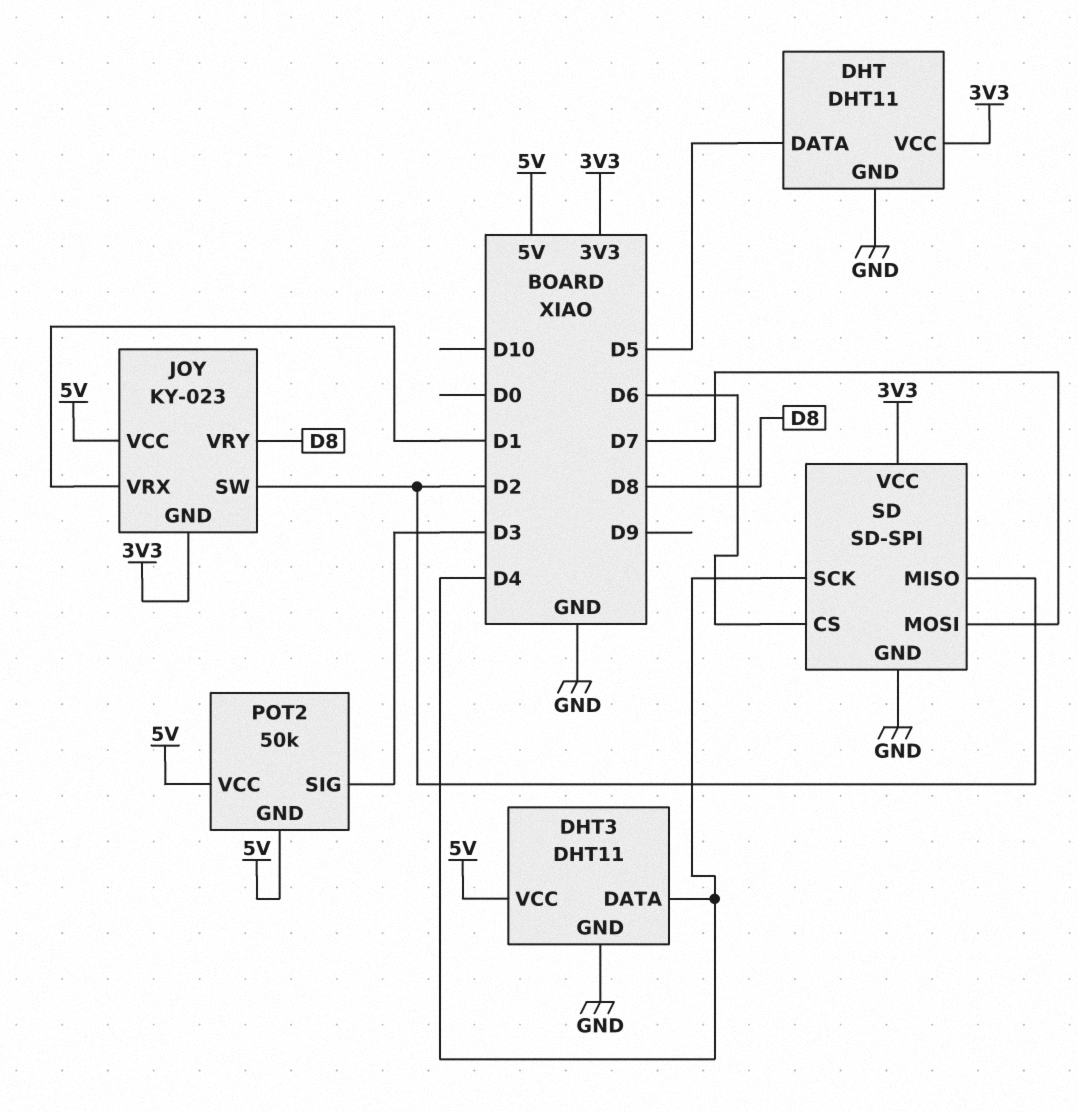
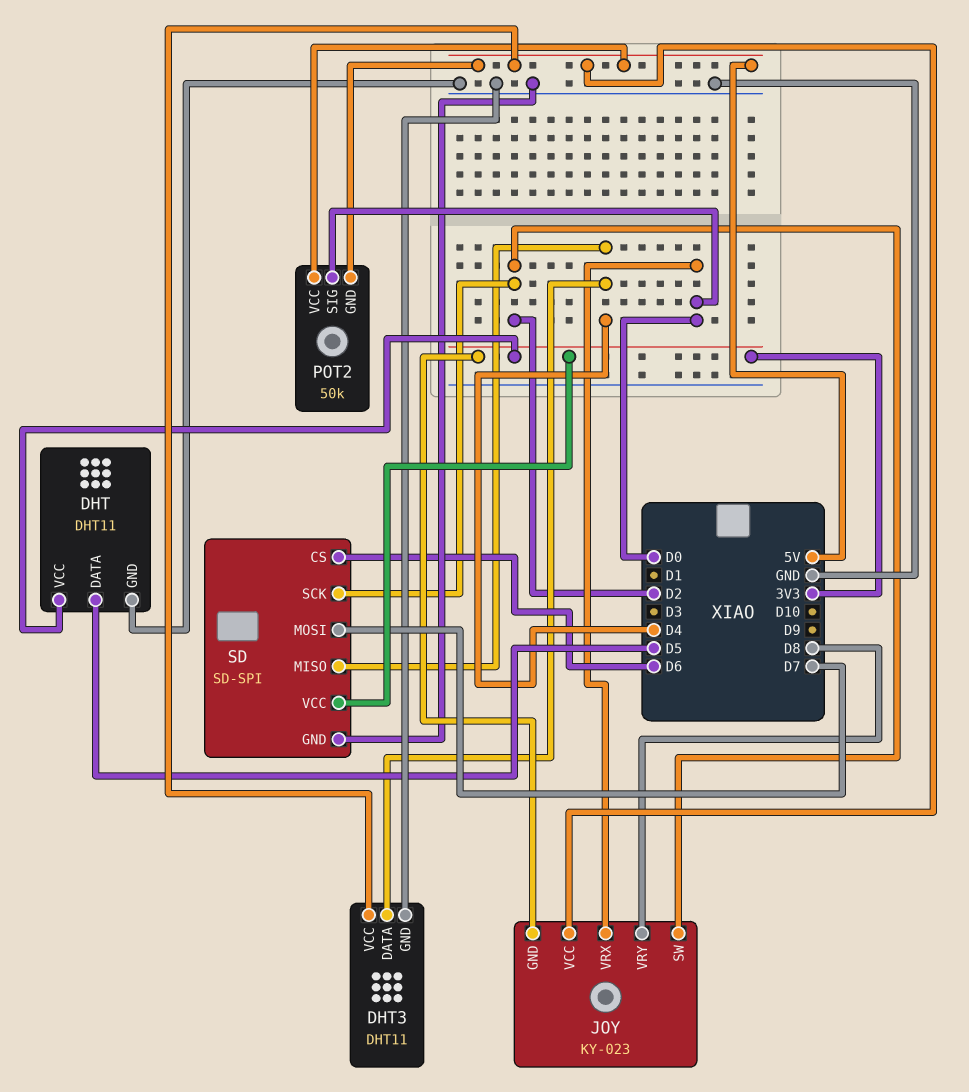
JOY pin VRX: D1 -> D0
POT2 pin SIG: D3 -> D0
SD pin MISO: D2 -> D4
SD pin SCK: D4 -> D2

